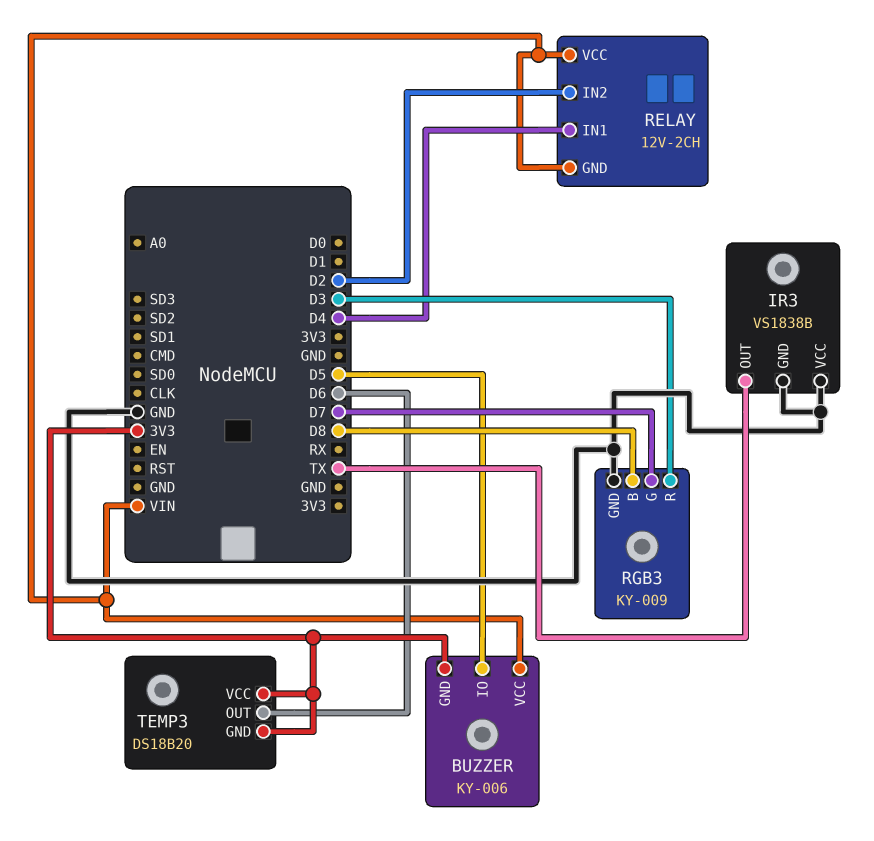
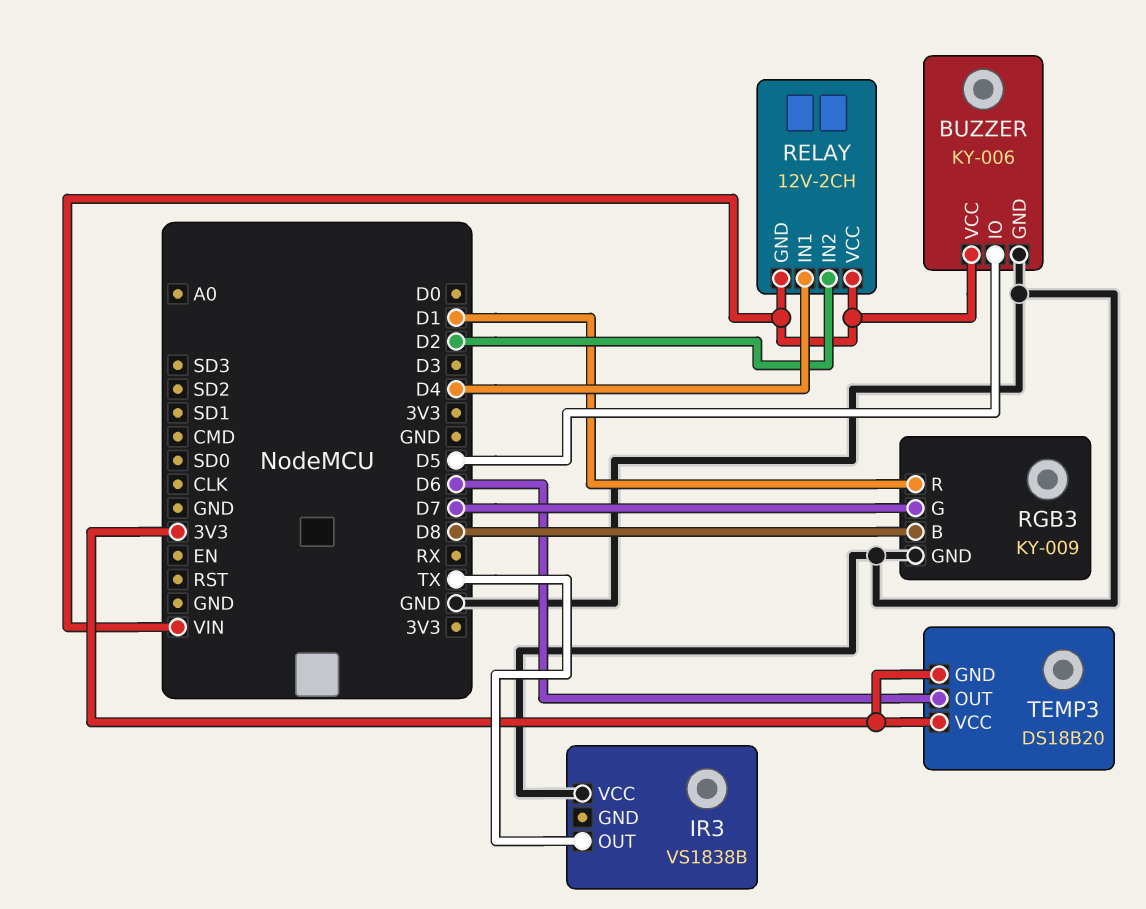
BUZZER pin GND: 3V3 -> GND
IR3 pin GND: GND -> none
RGB3 pin R: D3 -> D1

